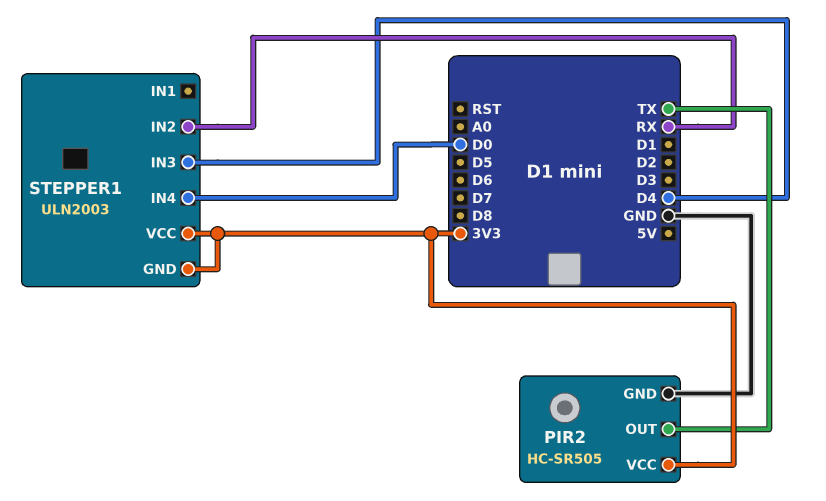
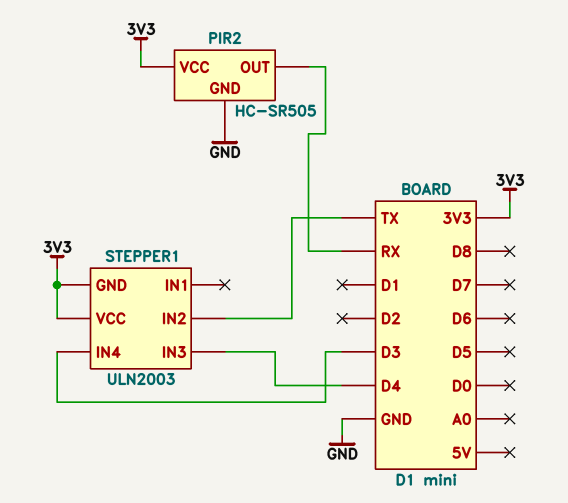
PIR2 pin OUT: TX -> RX
STEPPER1 pin IN2: RX -> TX
STEPPER1 pin IN4: D0 -> D3

